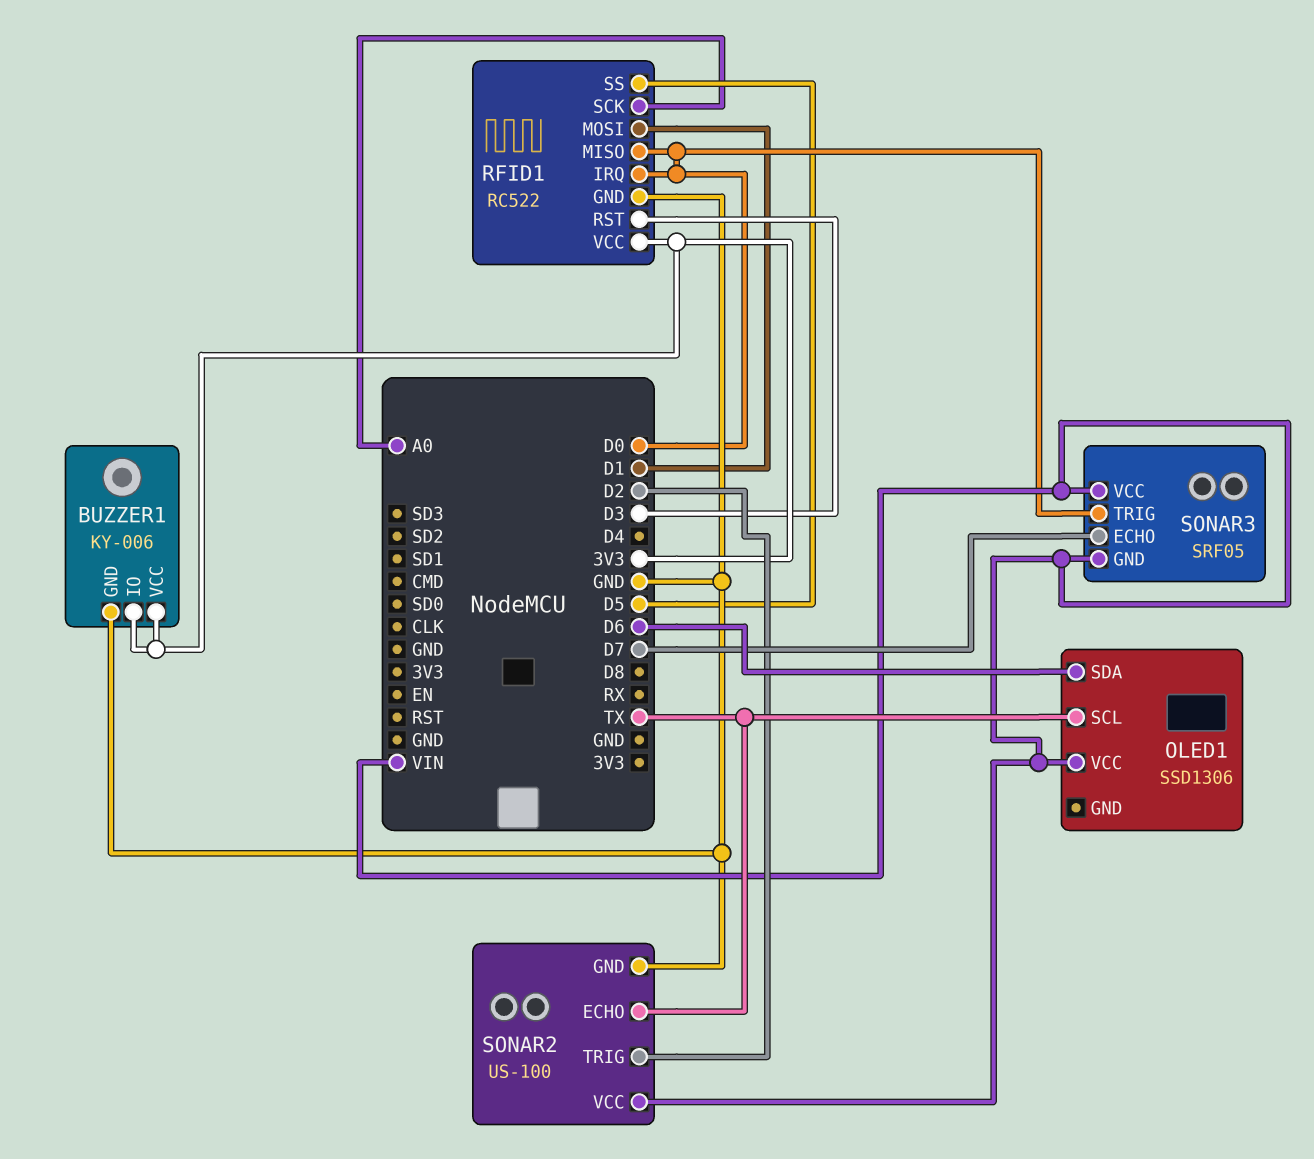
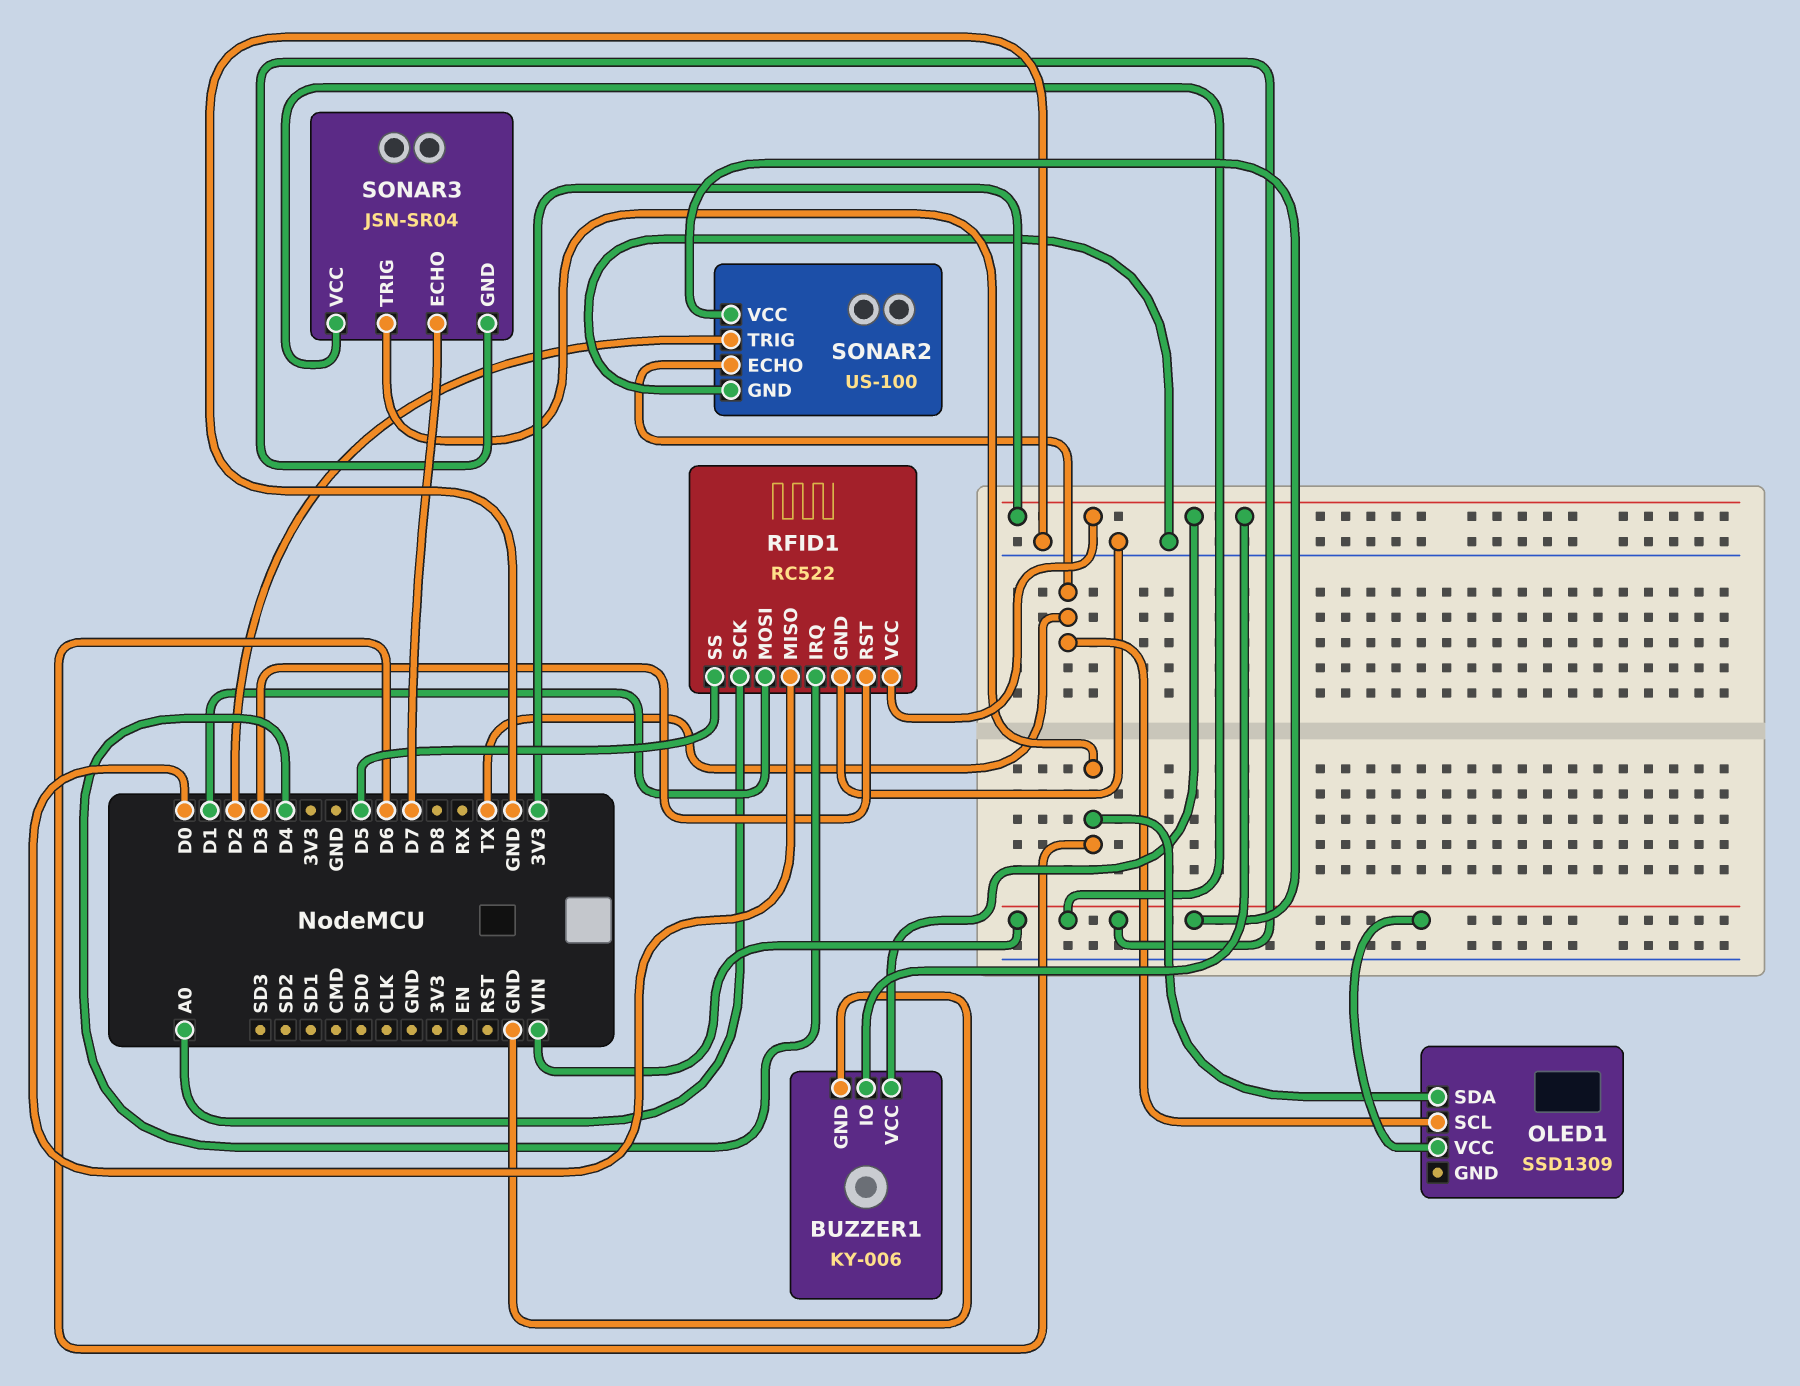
OLED1: SSD1306 -> SSD1309
RFID1 pin IRQ: D0 -> D4
SONAR3: SRF05 -> JSN-SR04
SONAR3 pin TRIG: D0 -> D6

